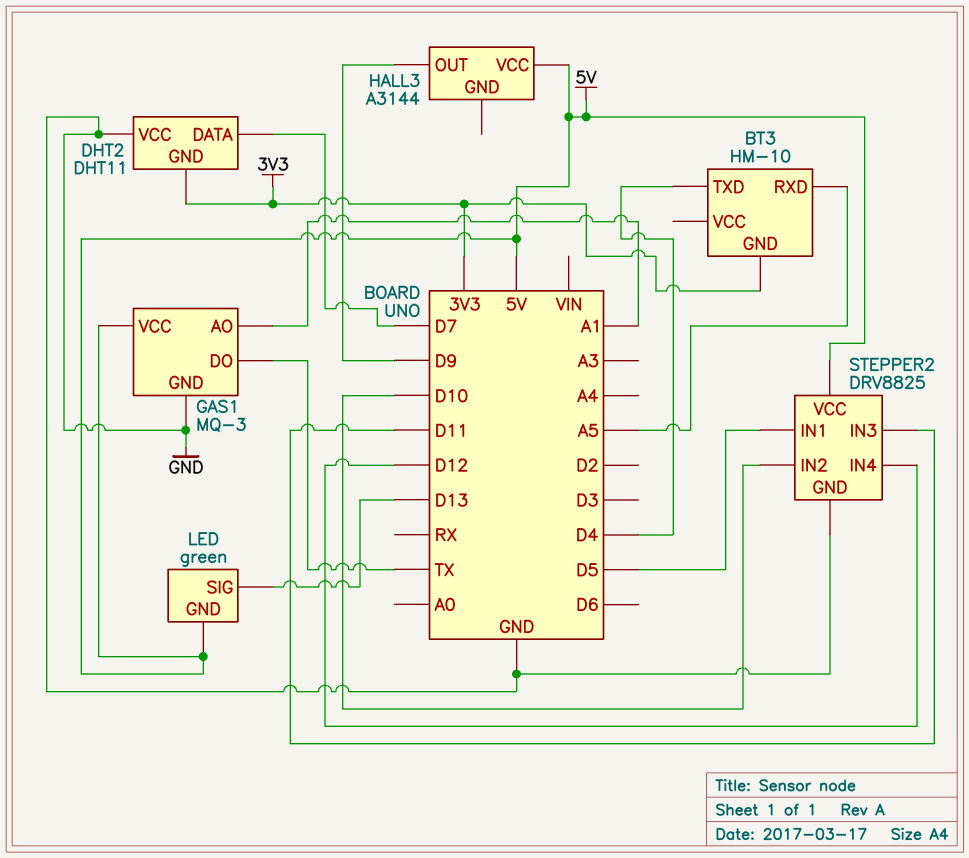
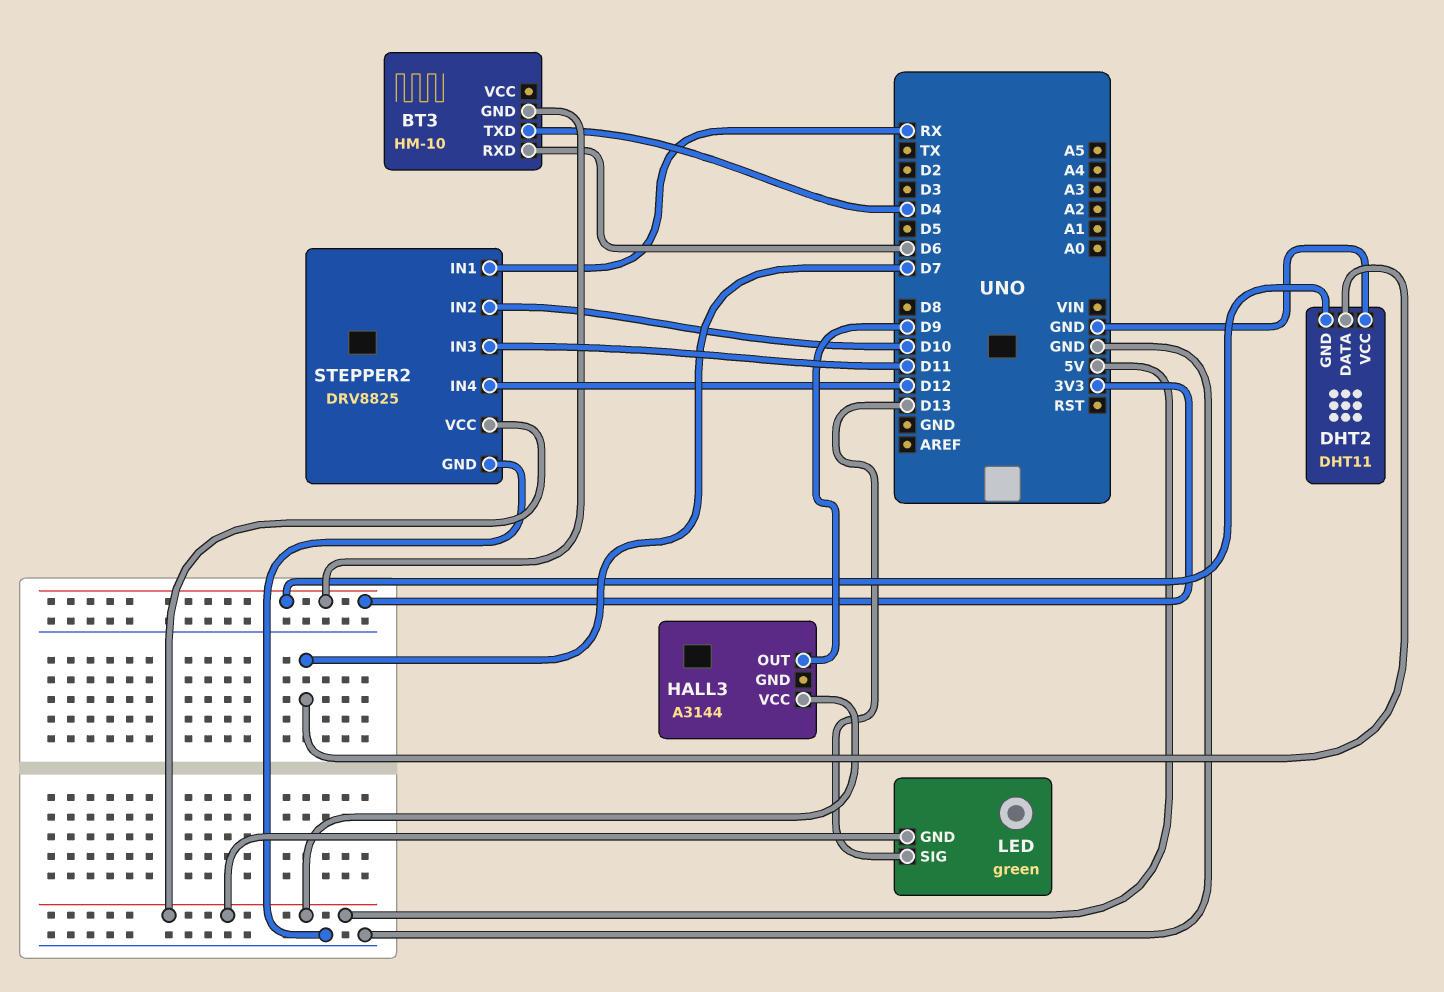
BT3 pin RXD: A5 -> D6
GAS1: MQ-3 -> none
GAS1 pin AO: A1 -> none
GAS1 pin DO: TX -> none
GAS1 pin GND: GND -> none
GAS1 pin VCC: 5V -> none
STEPPER2 pin IN1: D5 -> RX

